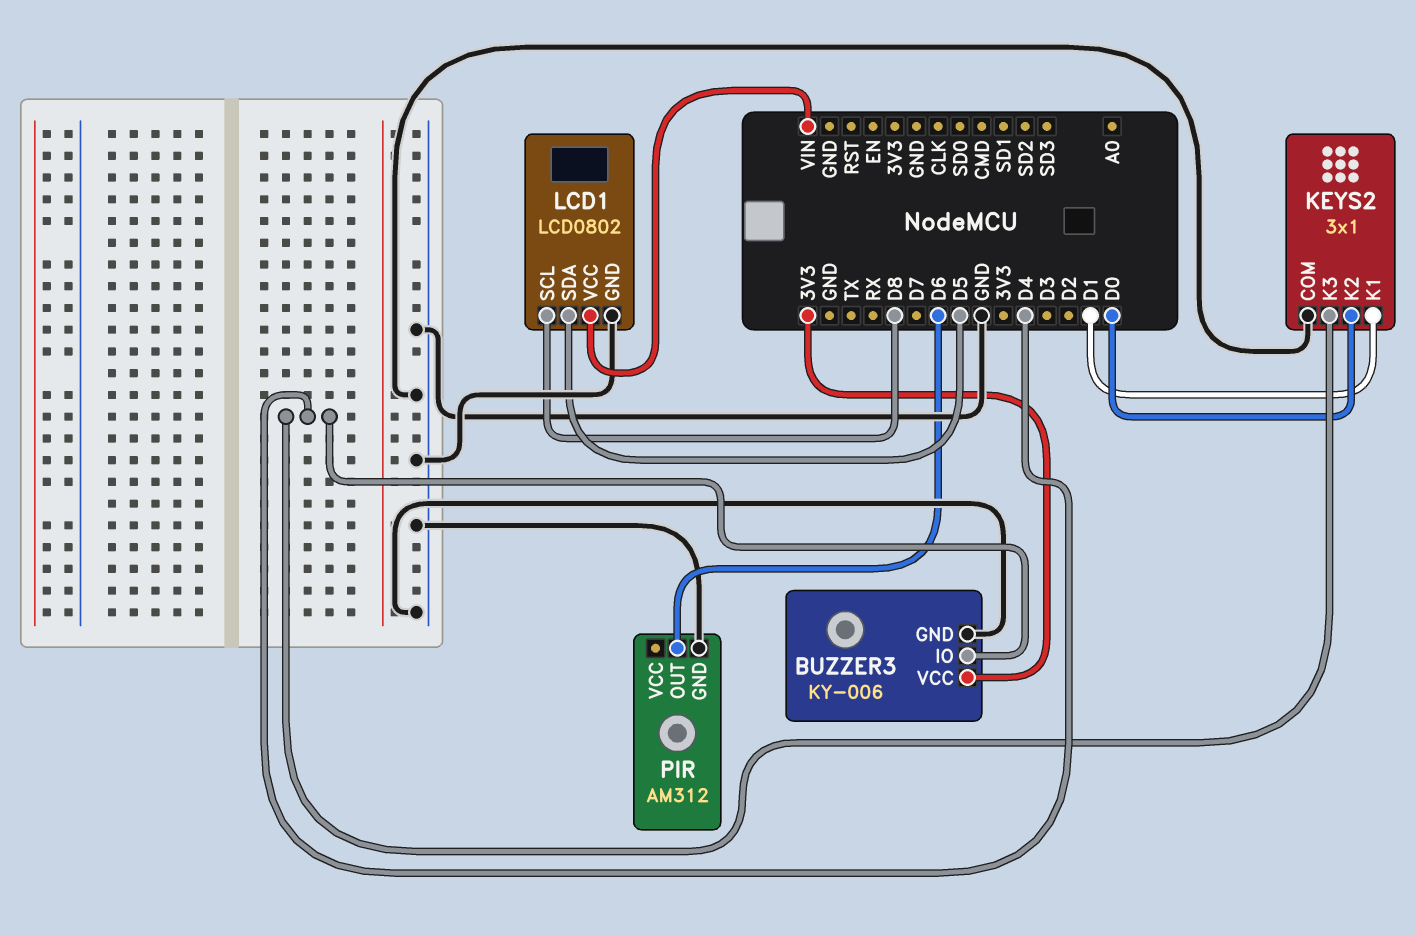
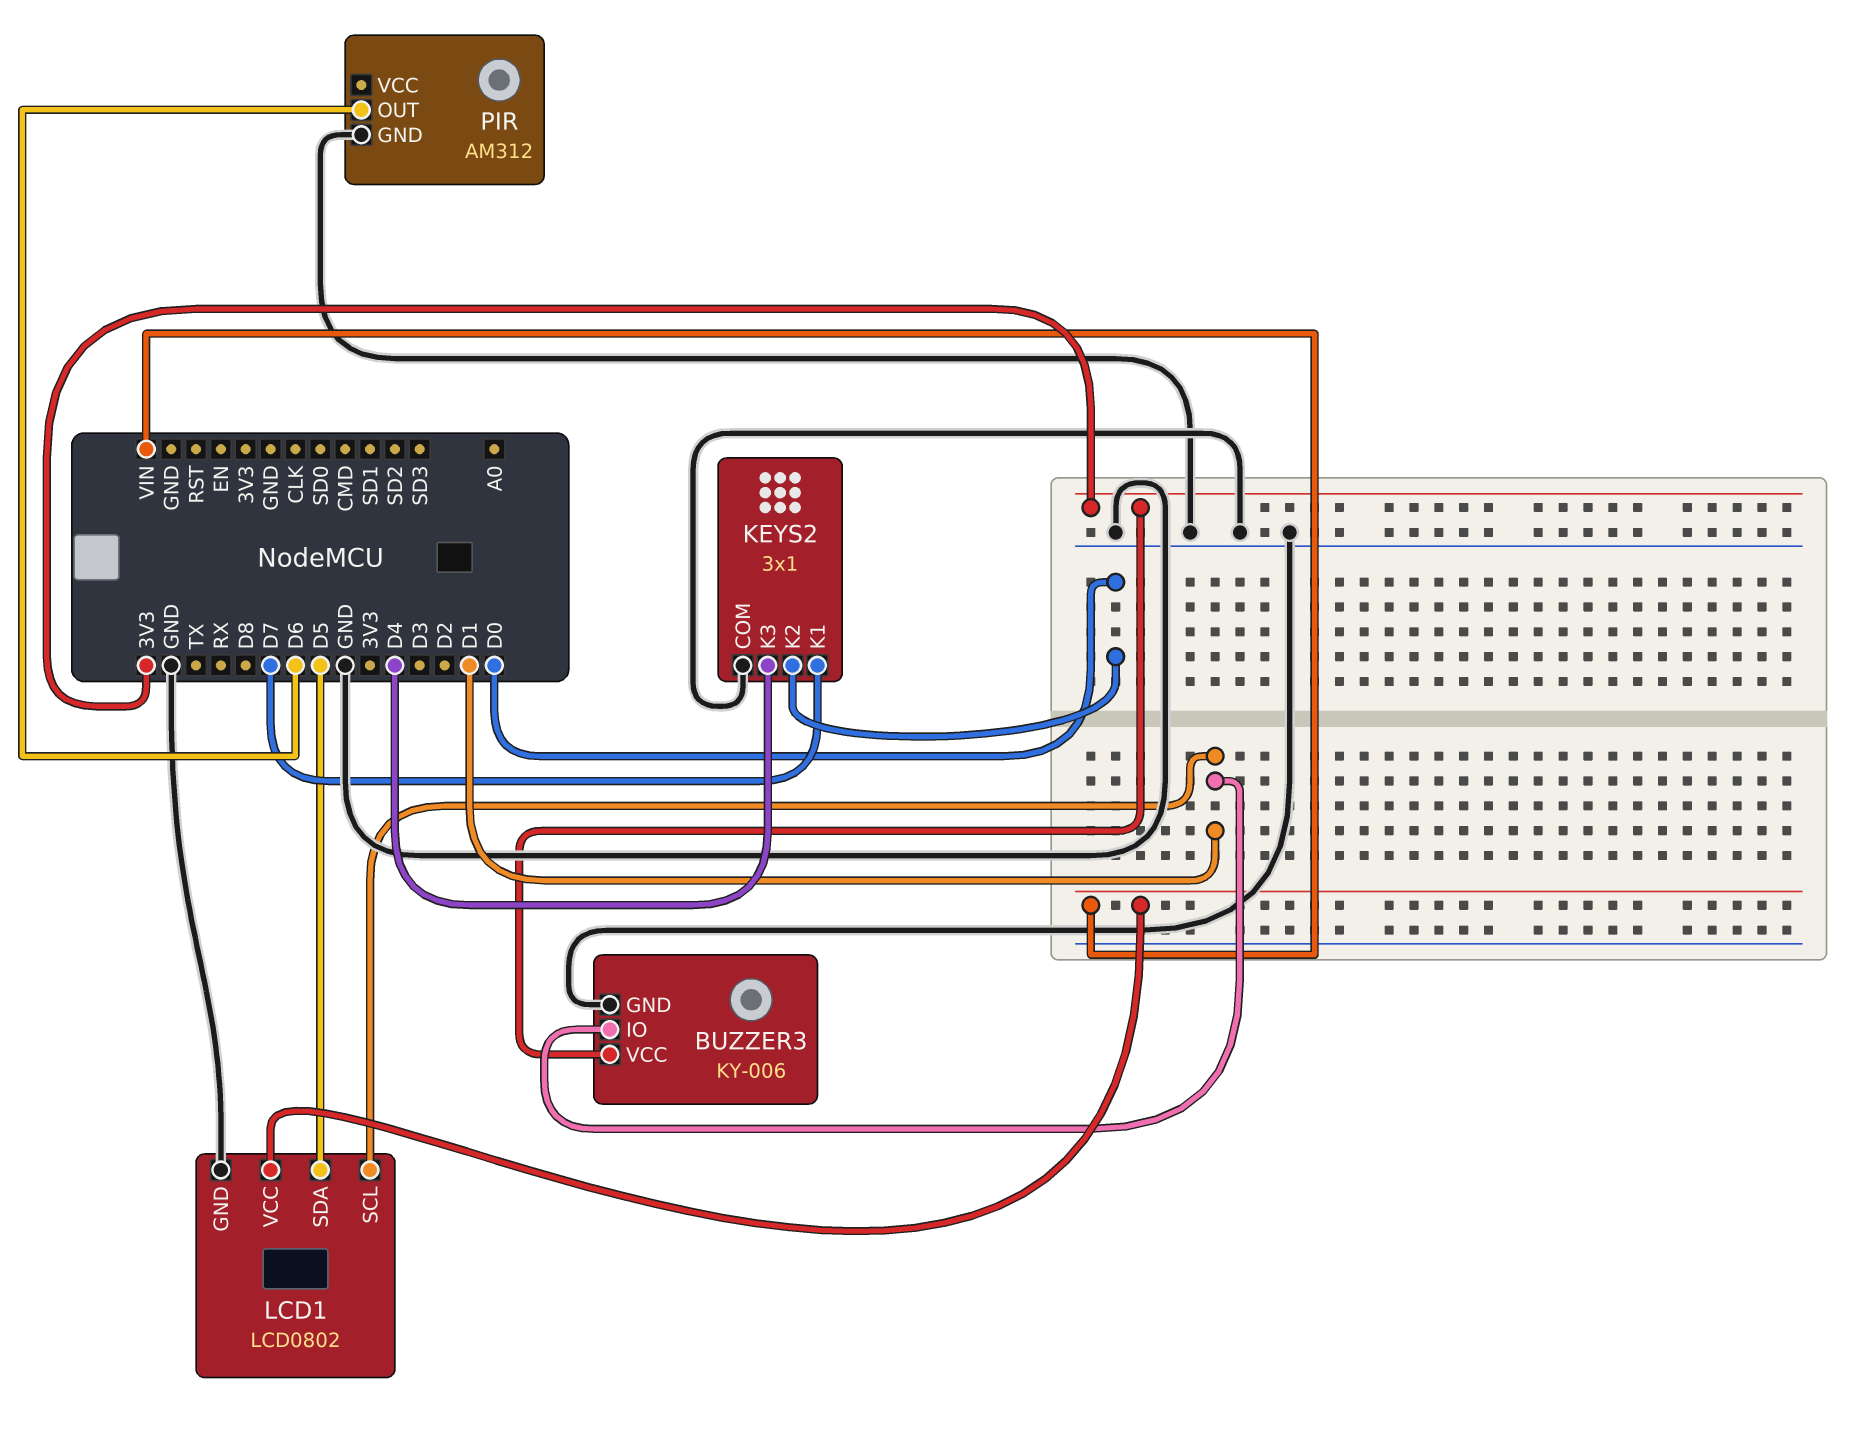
BUZZER3 pin IO: D4 -> D1
KEYS2 pin K1: D1 -> D7
LCD1 pin SCL: D8 -> D1

